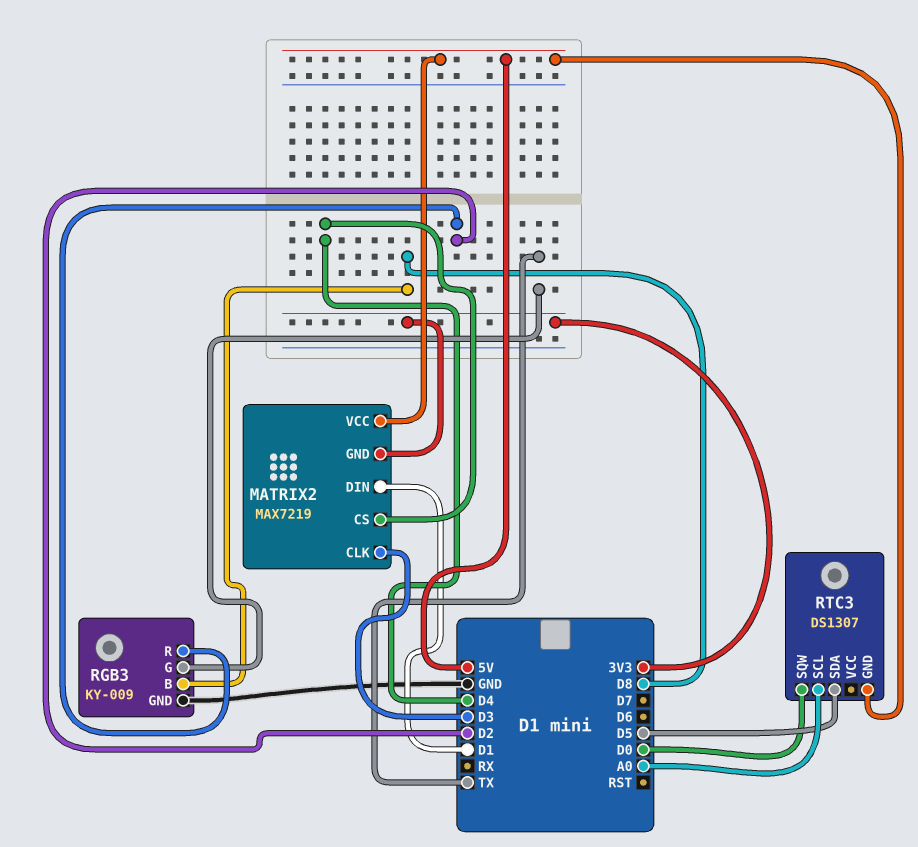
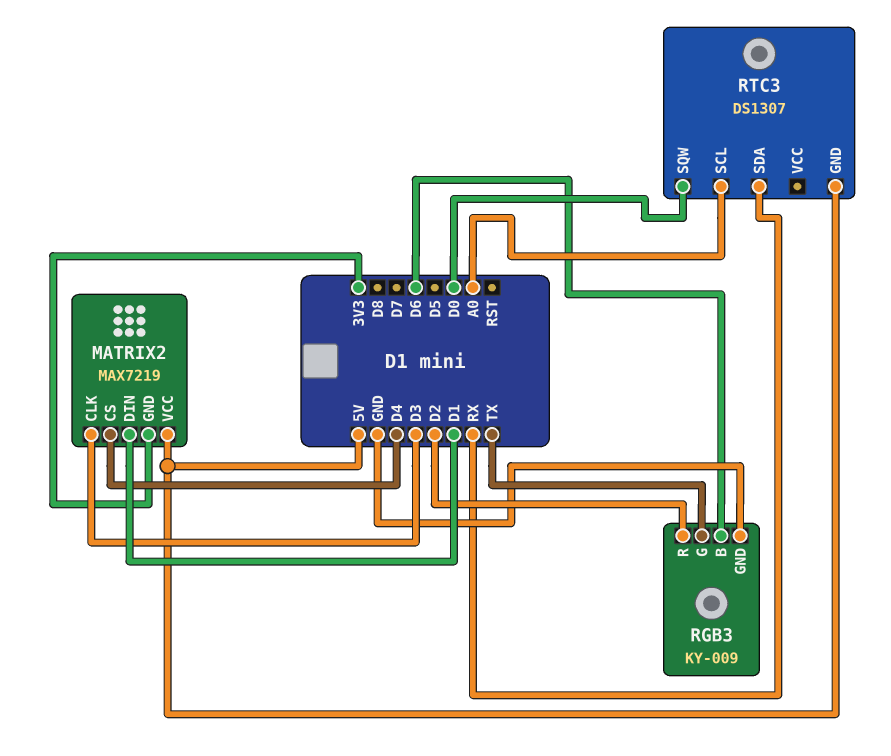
RGB3 pin B: D8 -> D6
RTC3 pin SDA: D5 -> RX

